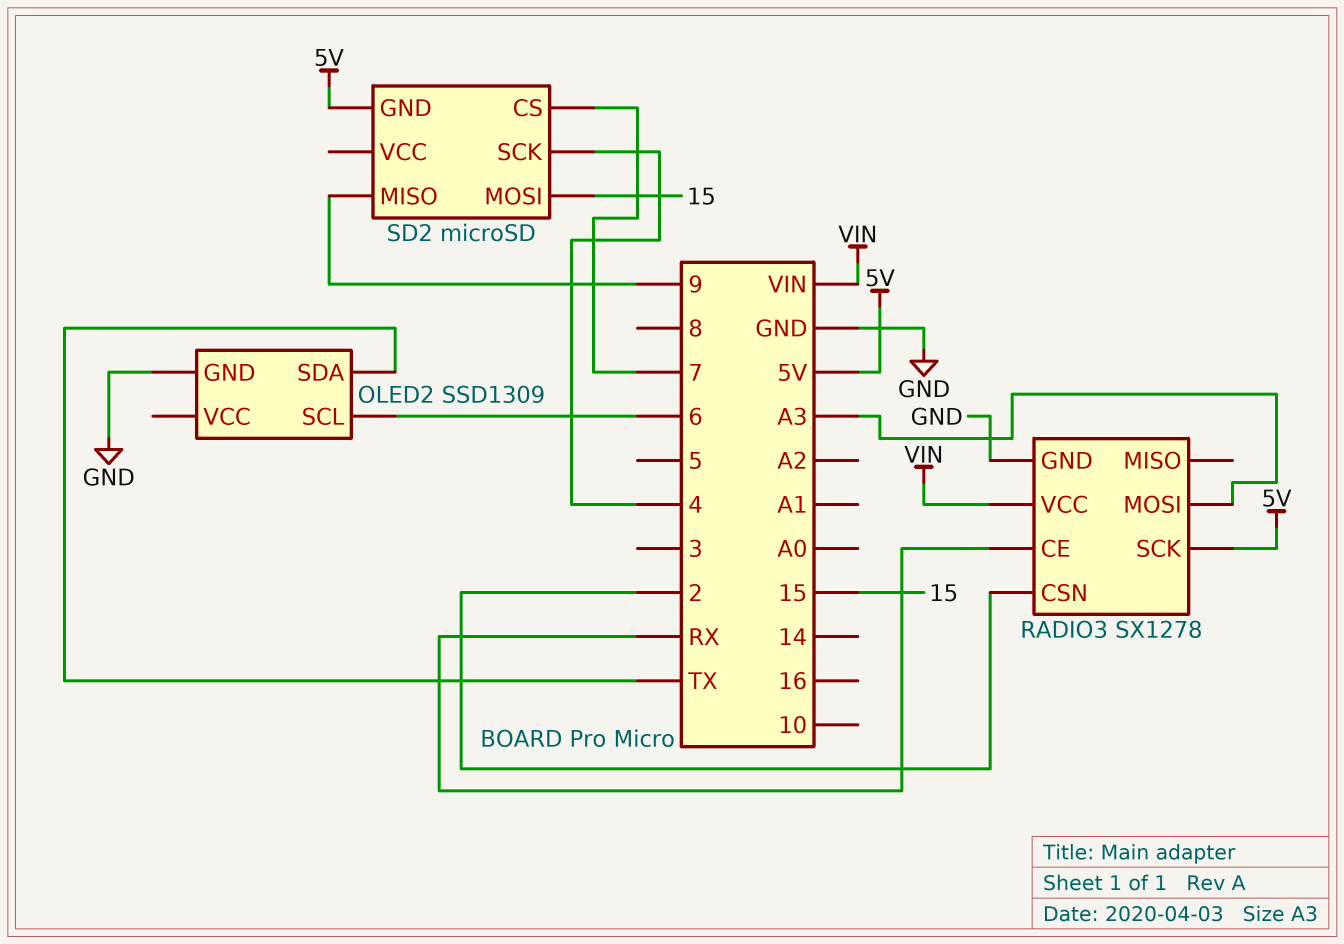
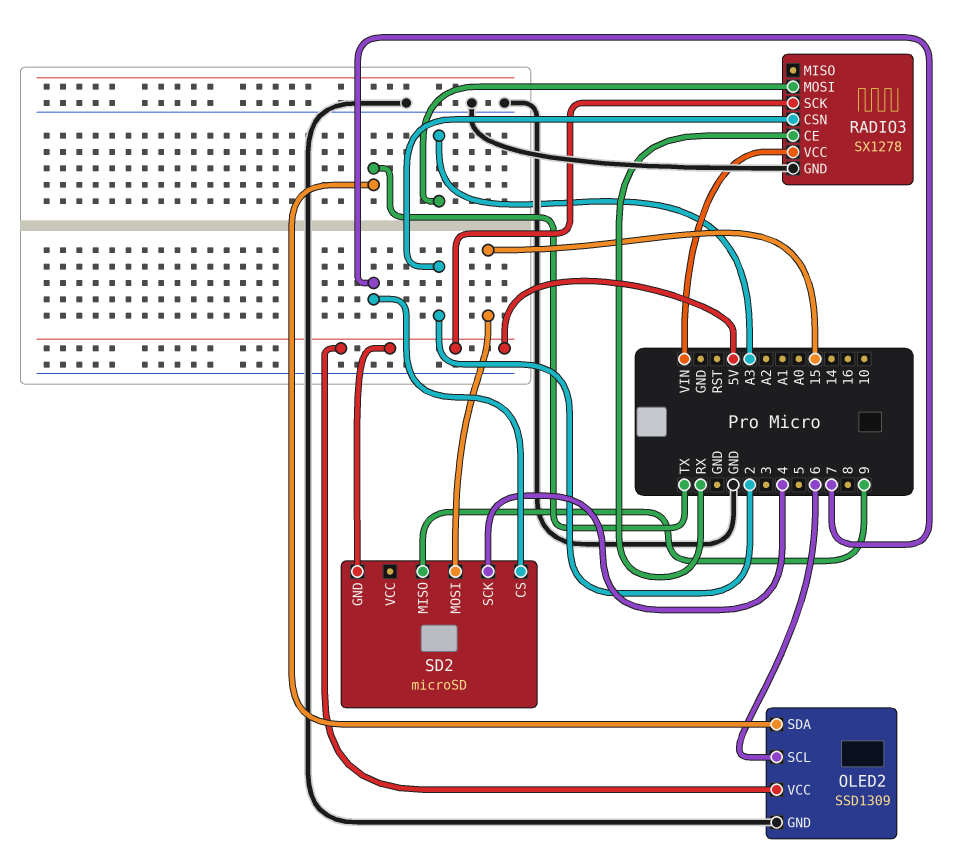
OLED2 pin VCC: none -> 5V

